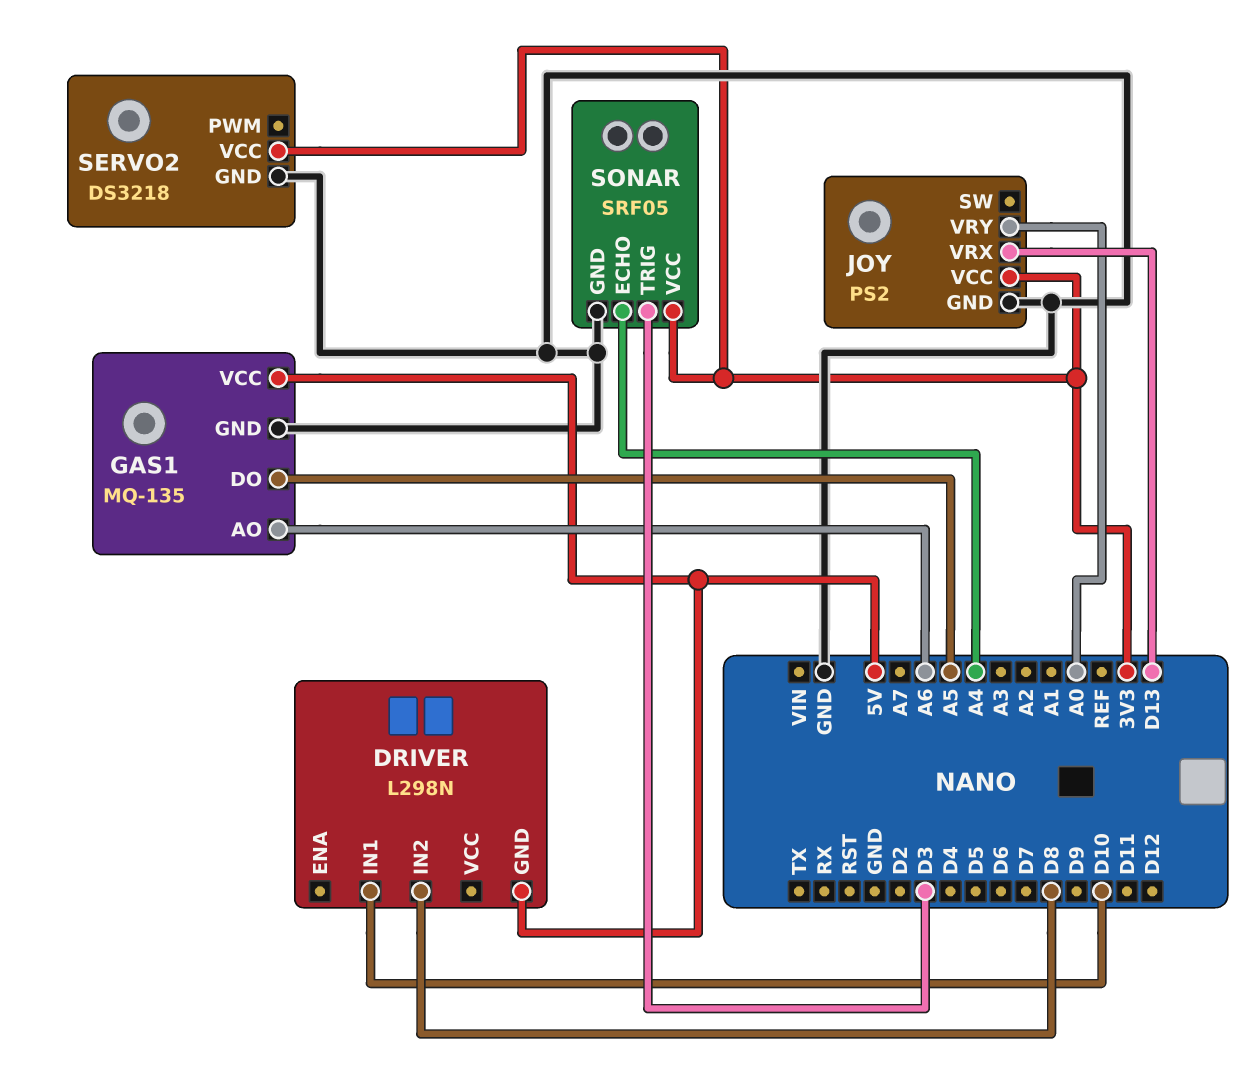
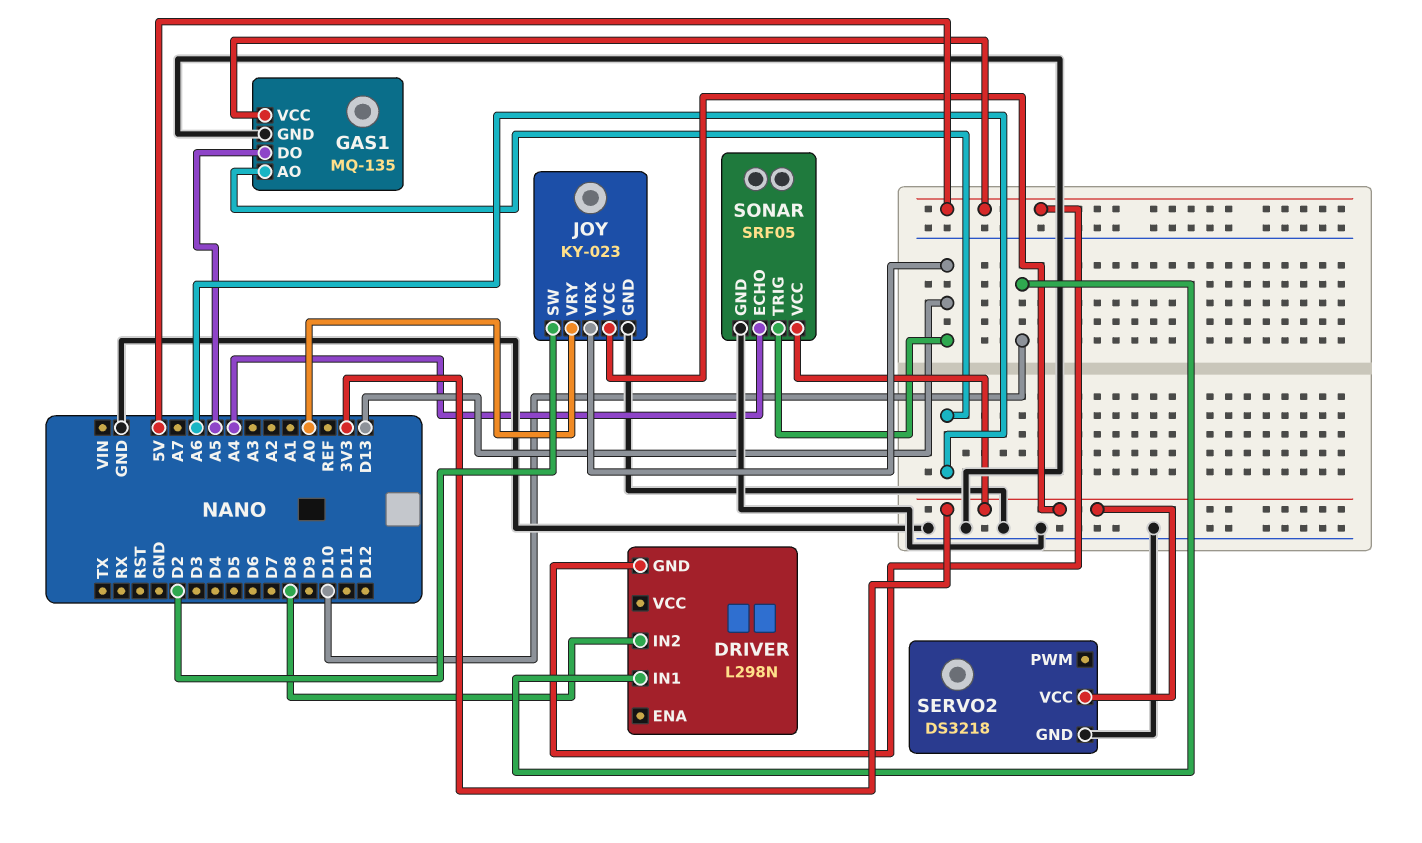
JOY: PS2 -> KY-023
JOY pin SW: none -> D2
SONAR pin TRIG: D3 -> D13

